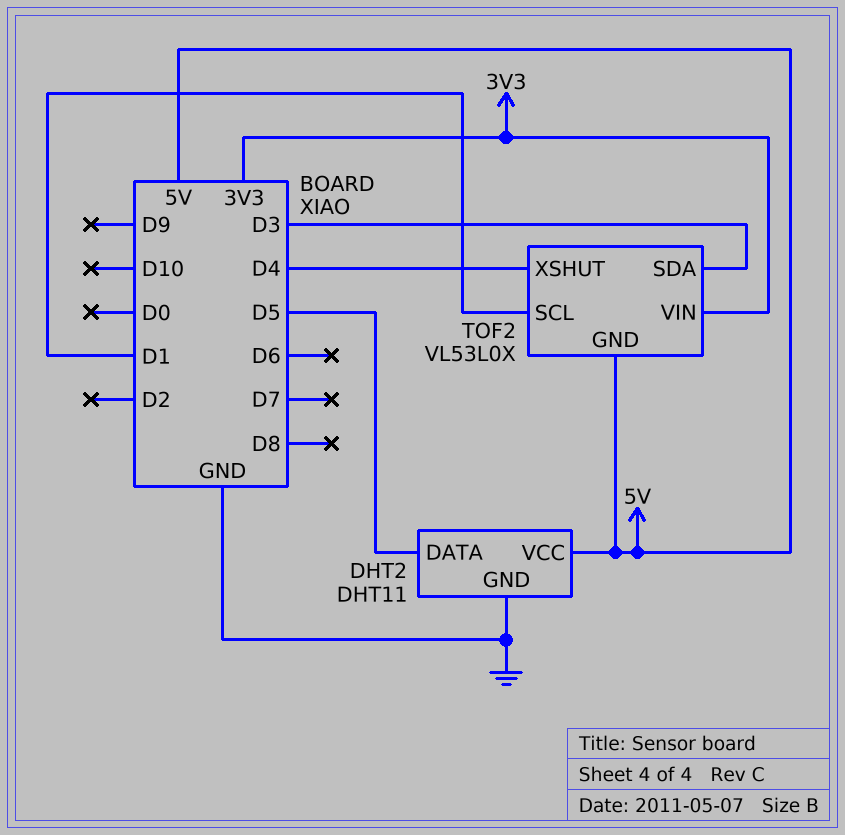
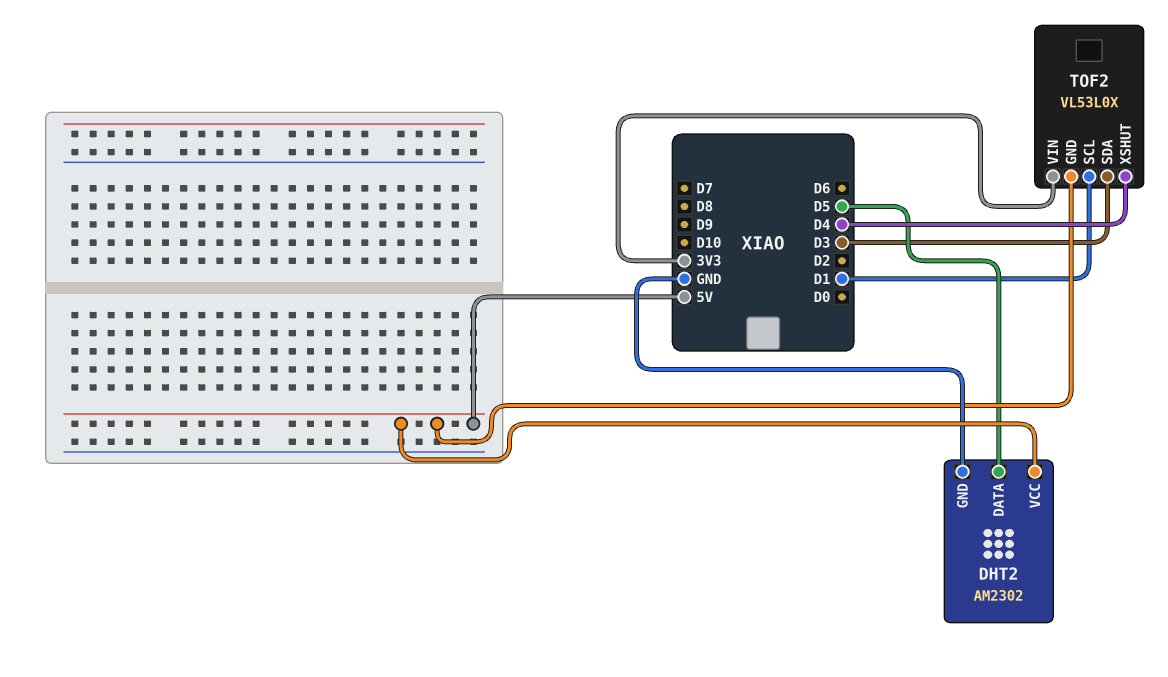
DHT2: DHT11 -> AM2302

